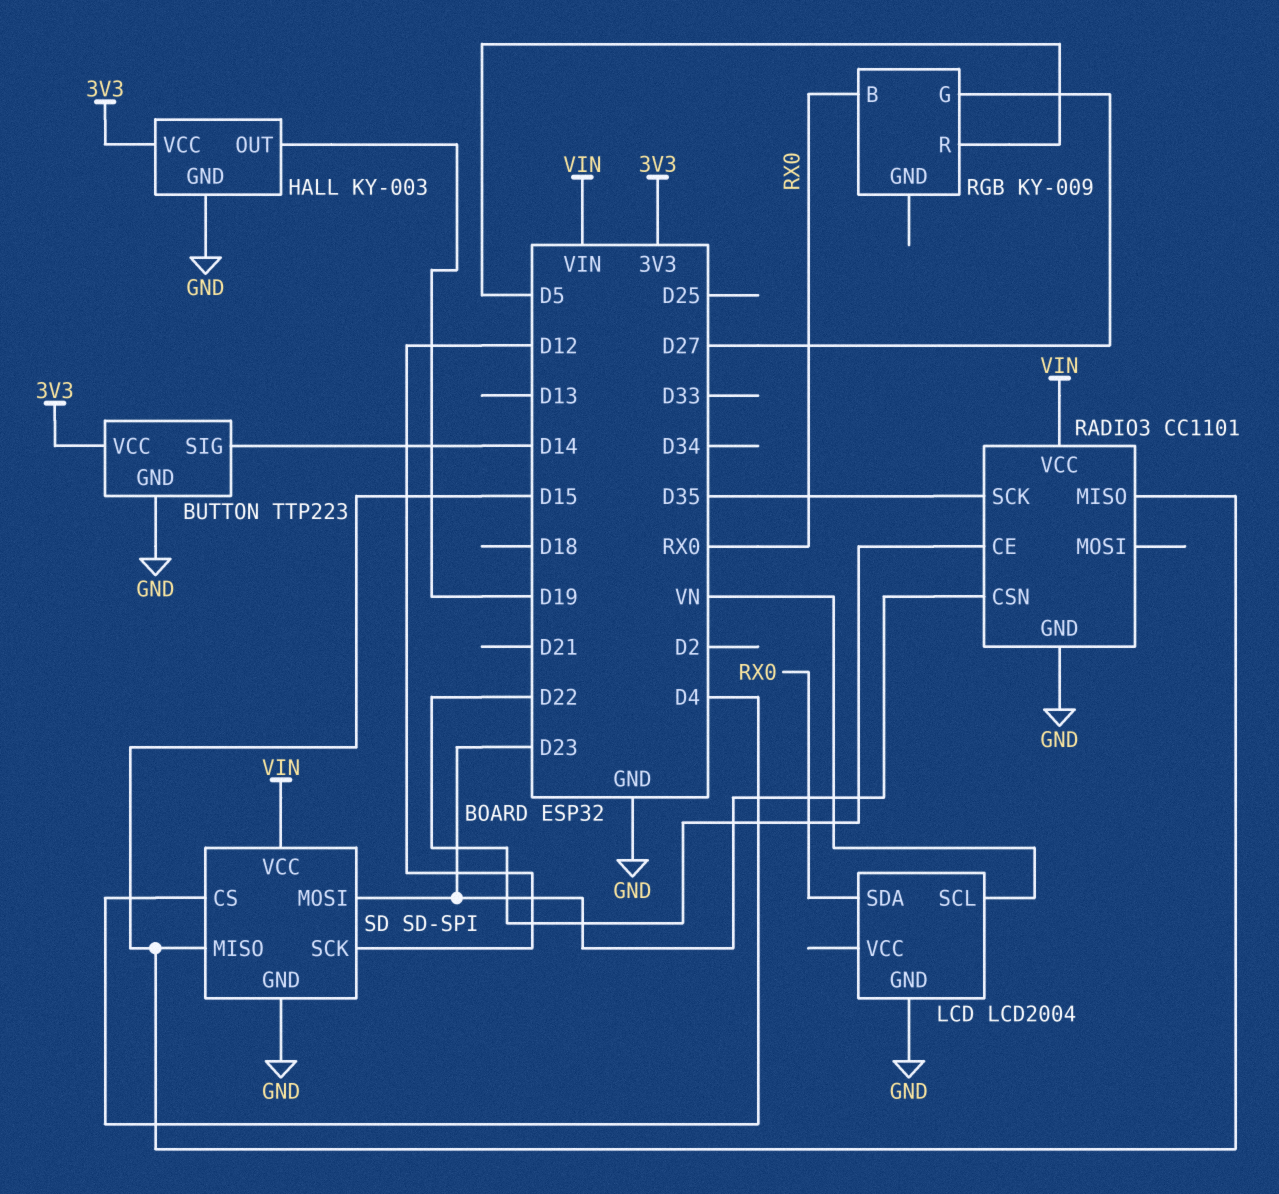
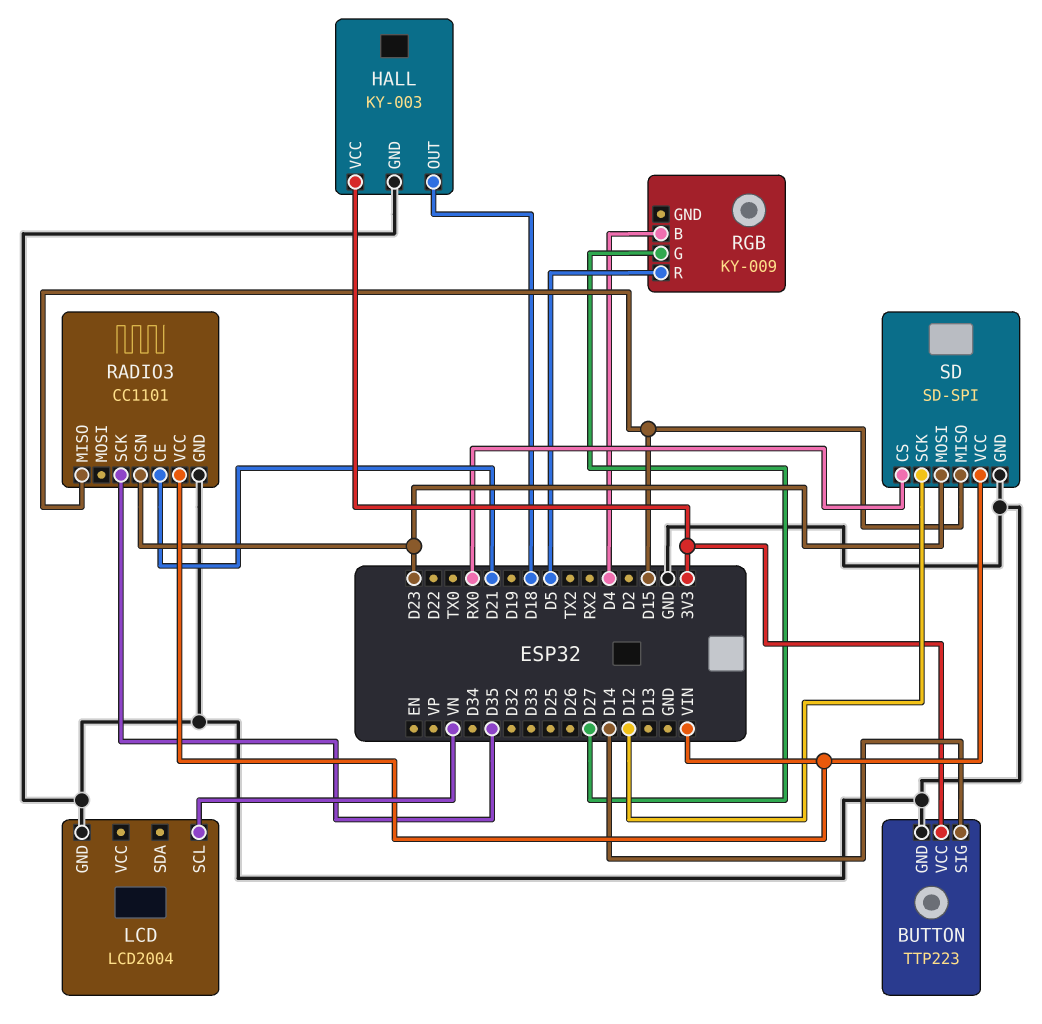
HALL pin OUT: D19 -> D18
LCD pin SDA: RX0 -> none
RADIO3 pin CE: D22 -> D21
RGB pin B: RX0 -> D4
SD pin CS: D4 -> RX0

